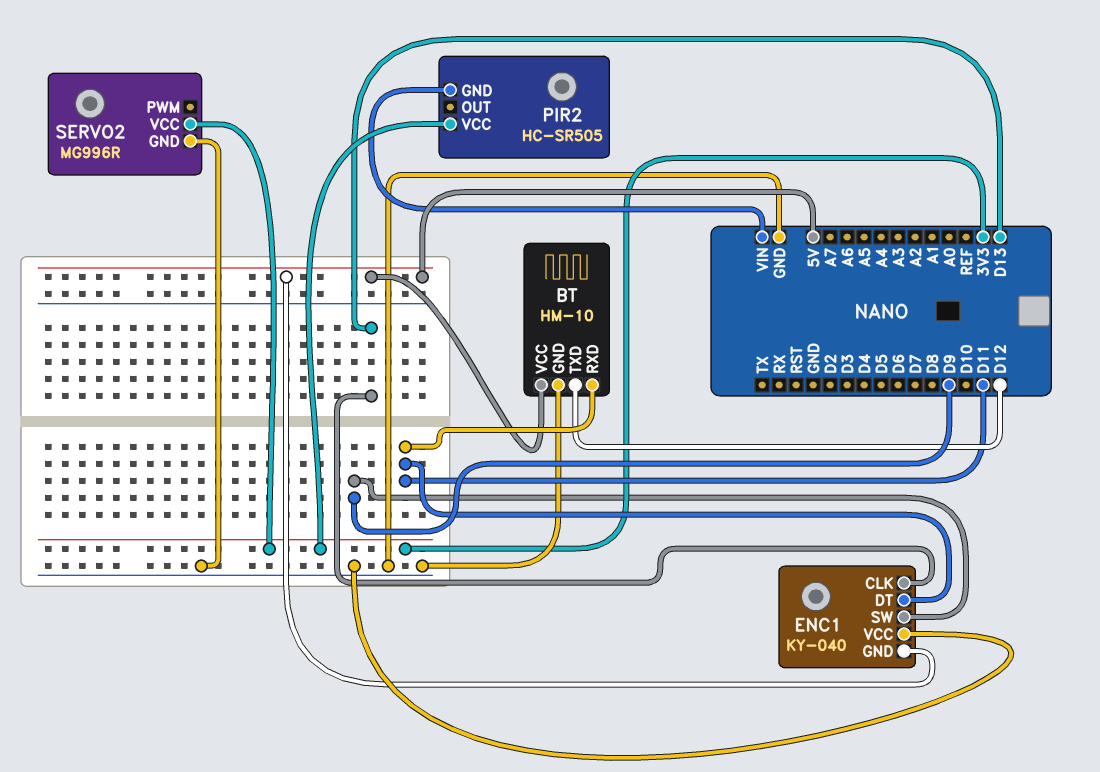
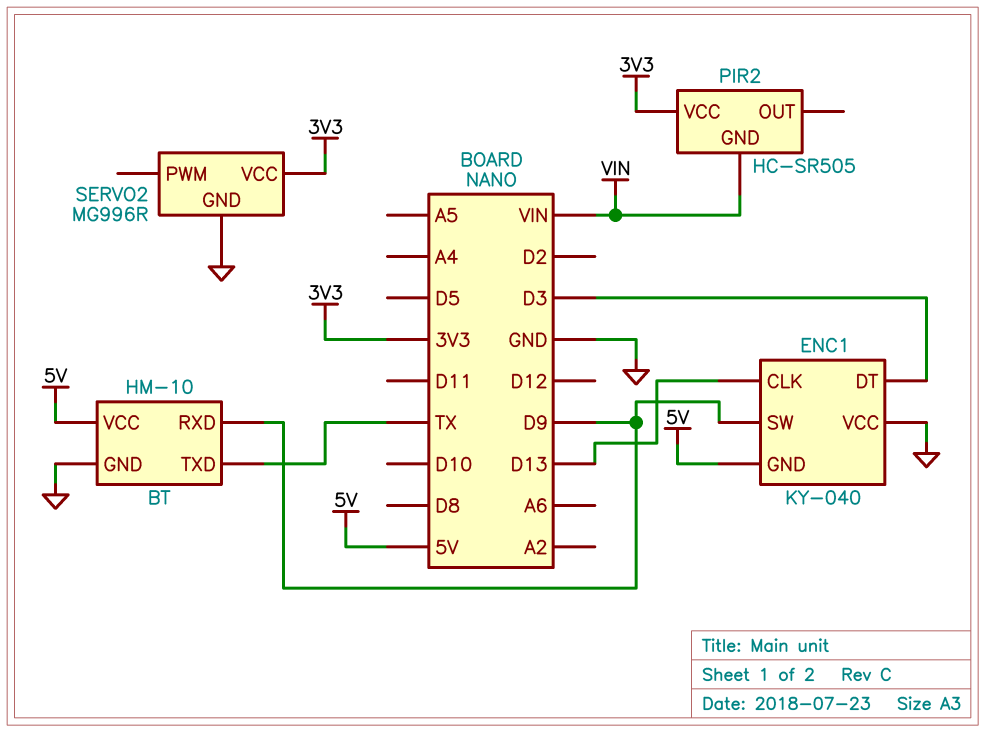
BT pin RXD: D11 -> D9
BT pin TXD: D12 -> TX
ENC1 pin DT: D11 -> D3

